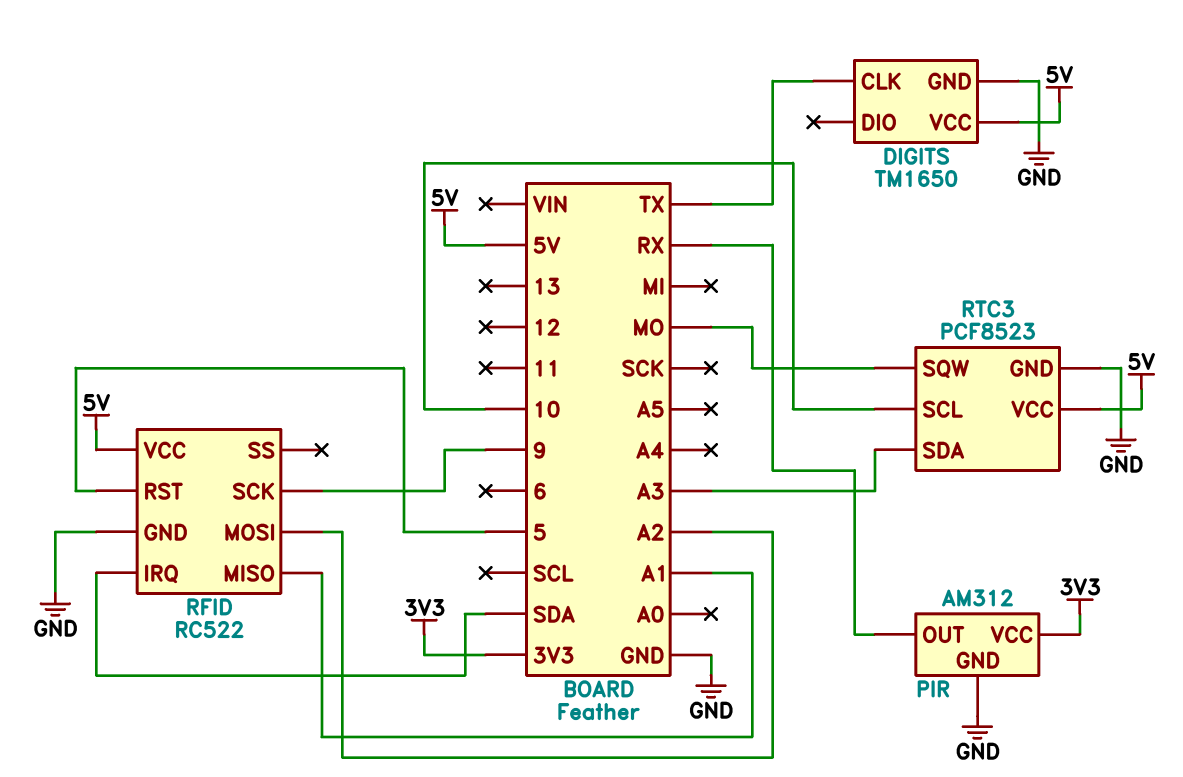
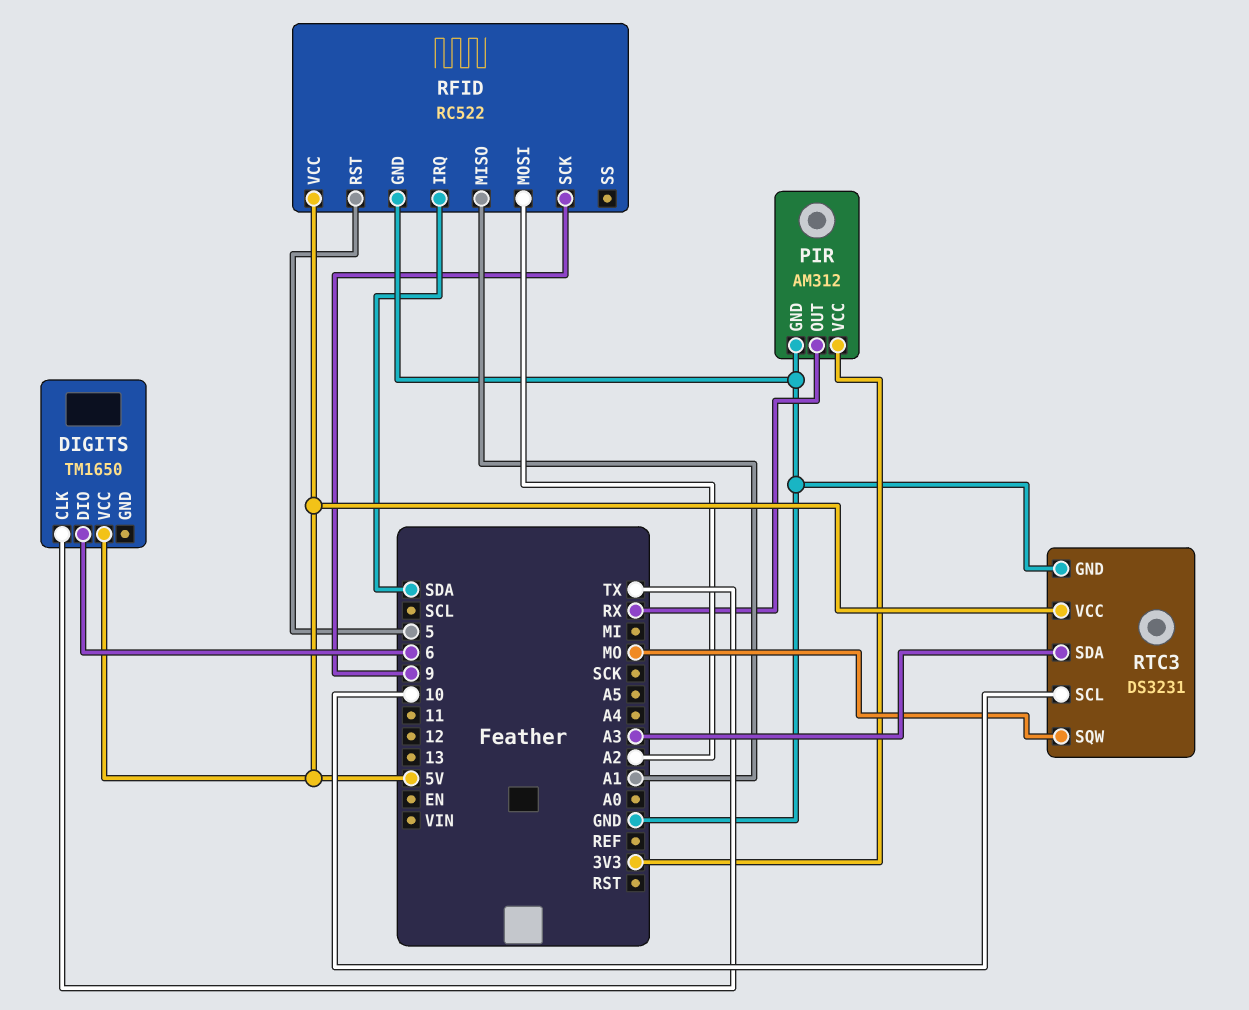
DIGITS pin DIO: none -> 6
DIGITS pin GND: GND -> none
RTC3: PCF8523 -> DS3231

